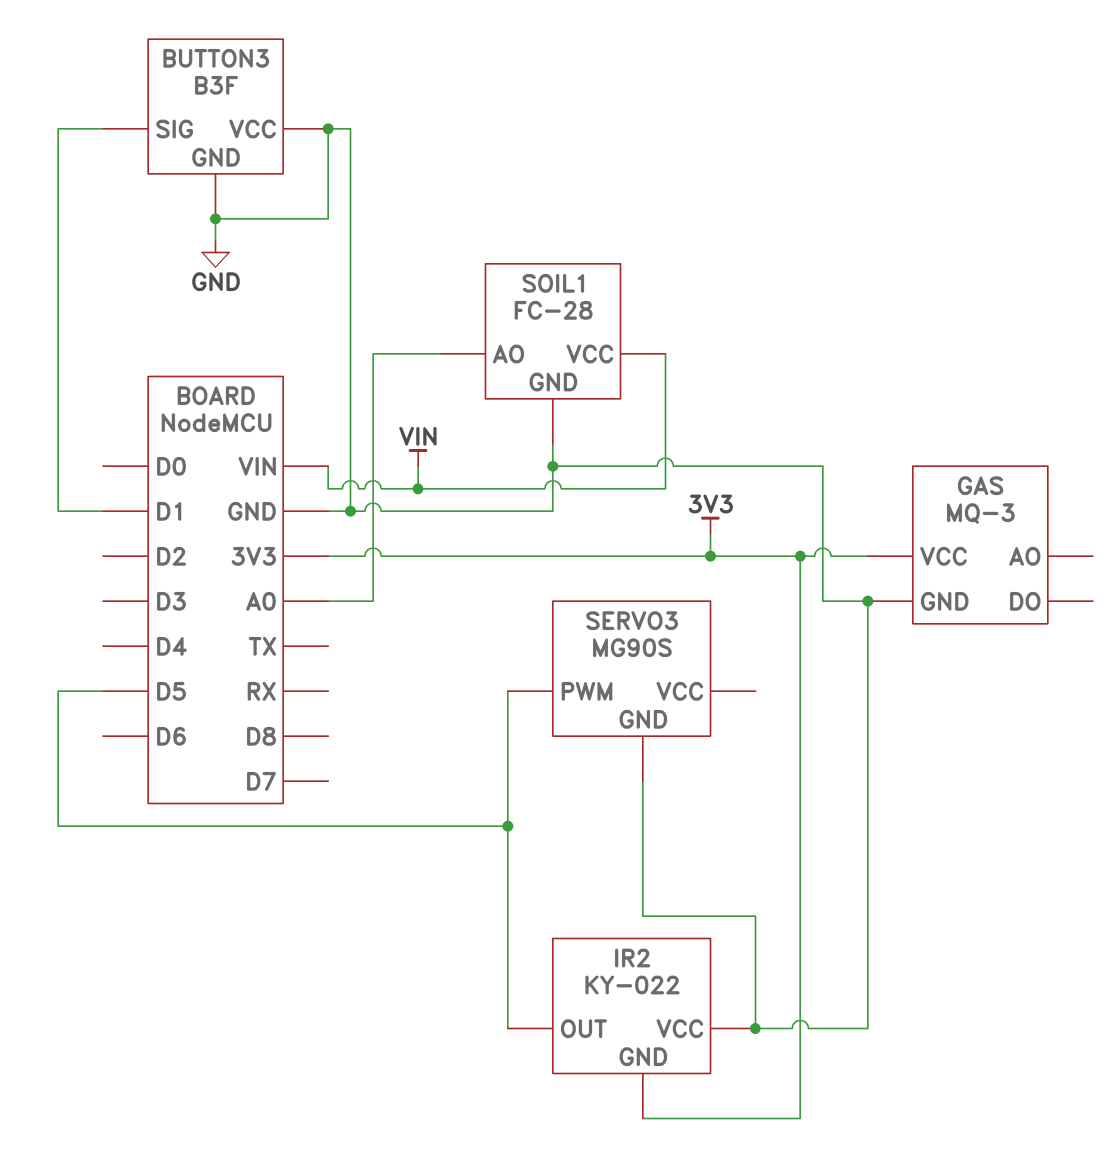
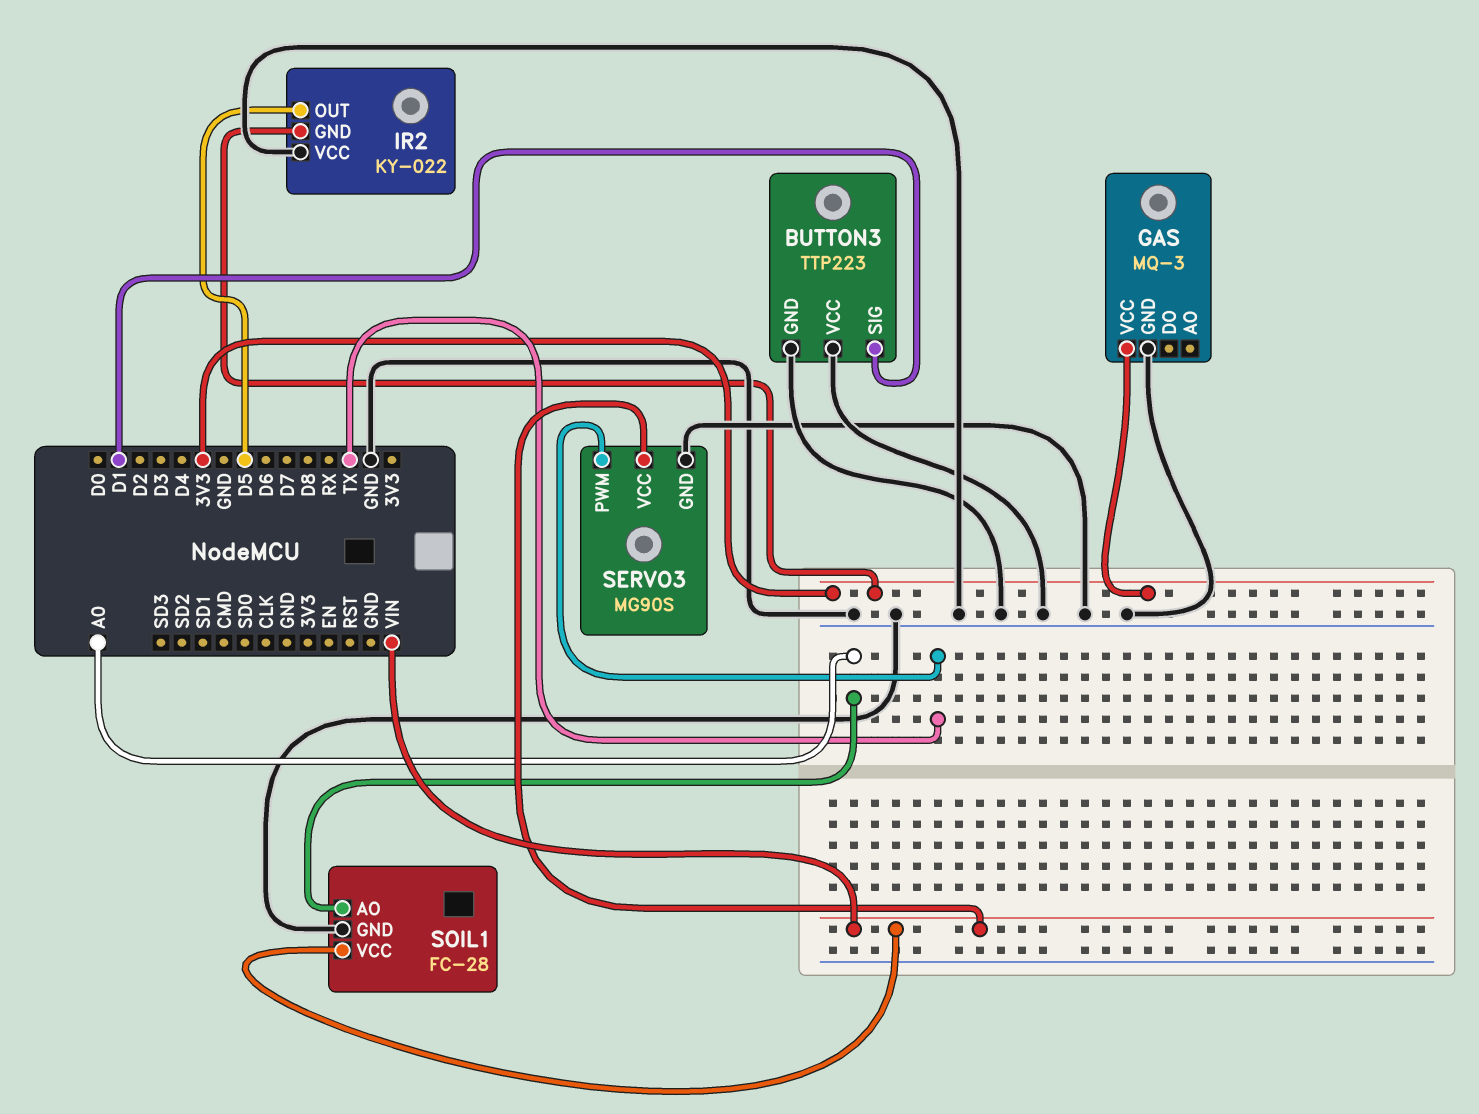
BUTTON3: B3F -> TTP223
SERVO3 pin PWM: D5 -> TX
SERVO3 pin VCC: none -> VIN

